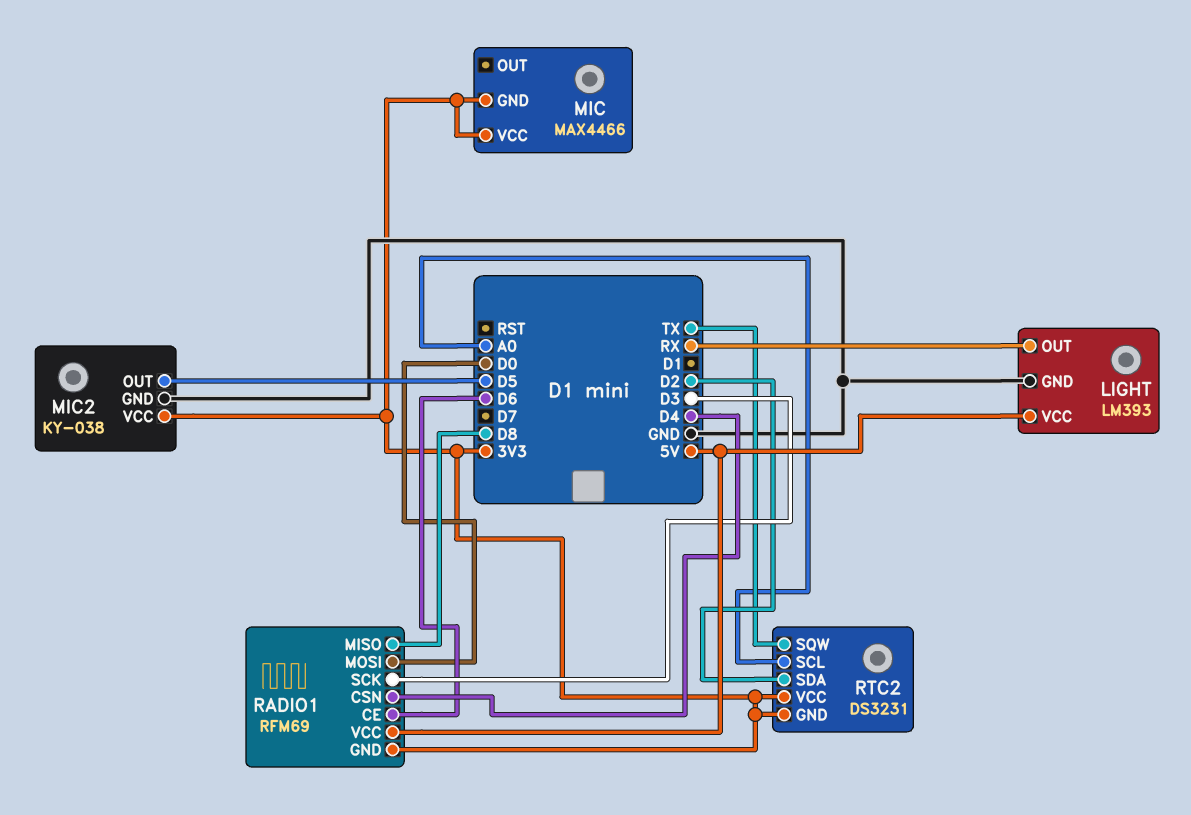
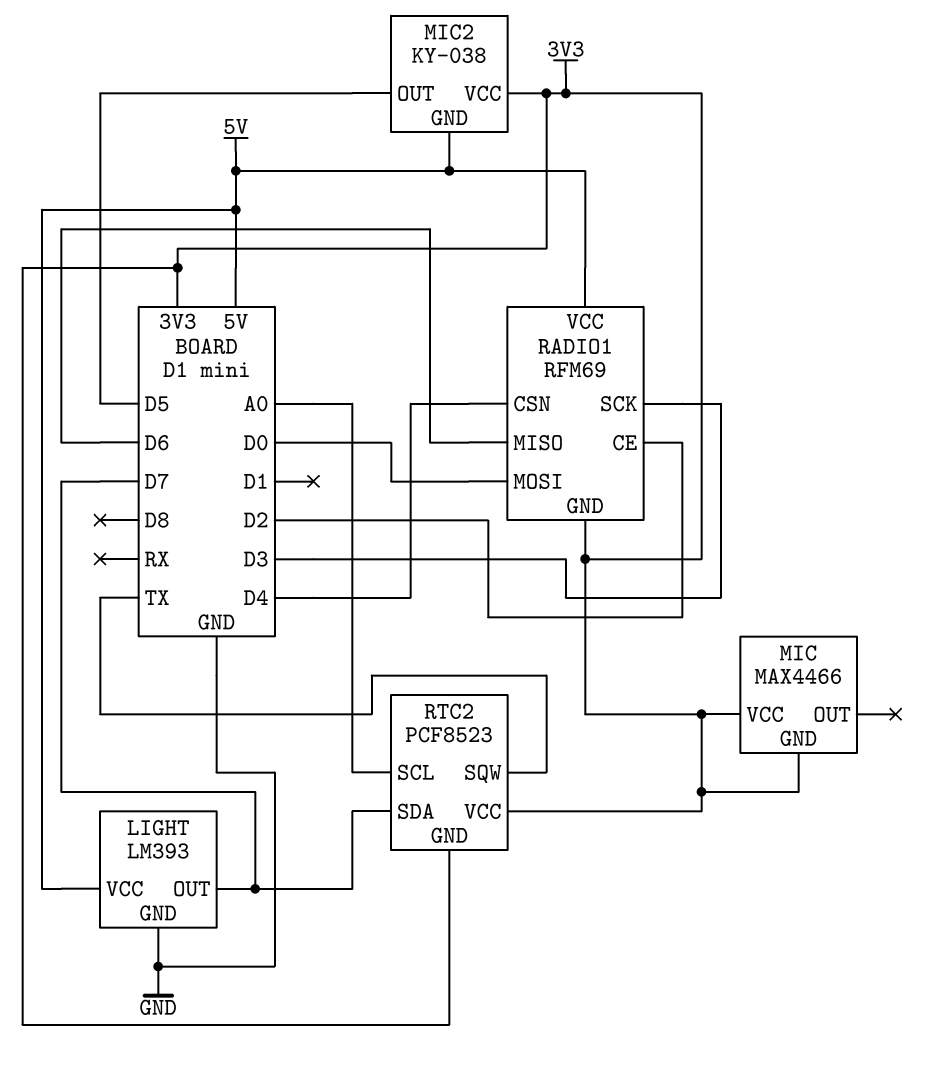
LIGHT pin OUT: RX -> D7
MIC2 pin GND: GND -> 5V
RADIO1 pin CE: D6 -> D2
RADIO1 pin MISO: D8 -> D6
RTC2: DS3231 -> PCF8523
RTC2 pin SDA: D2 -> D7

